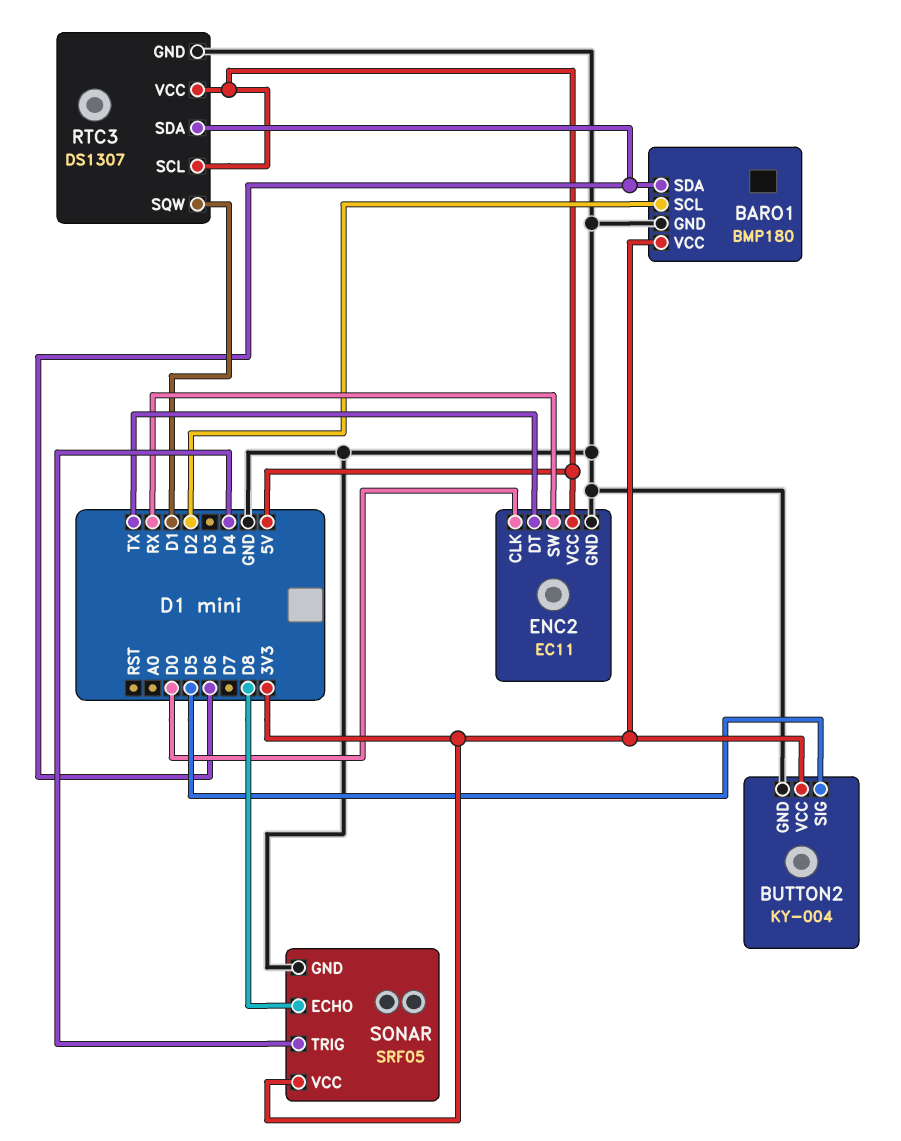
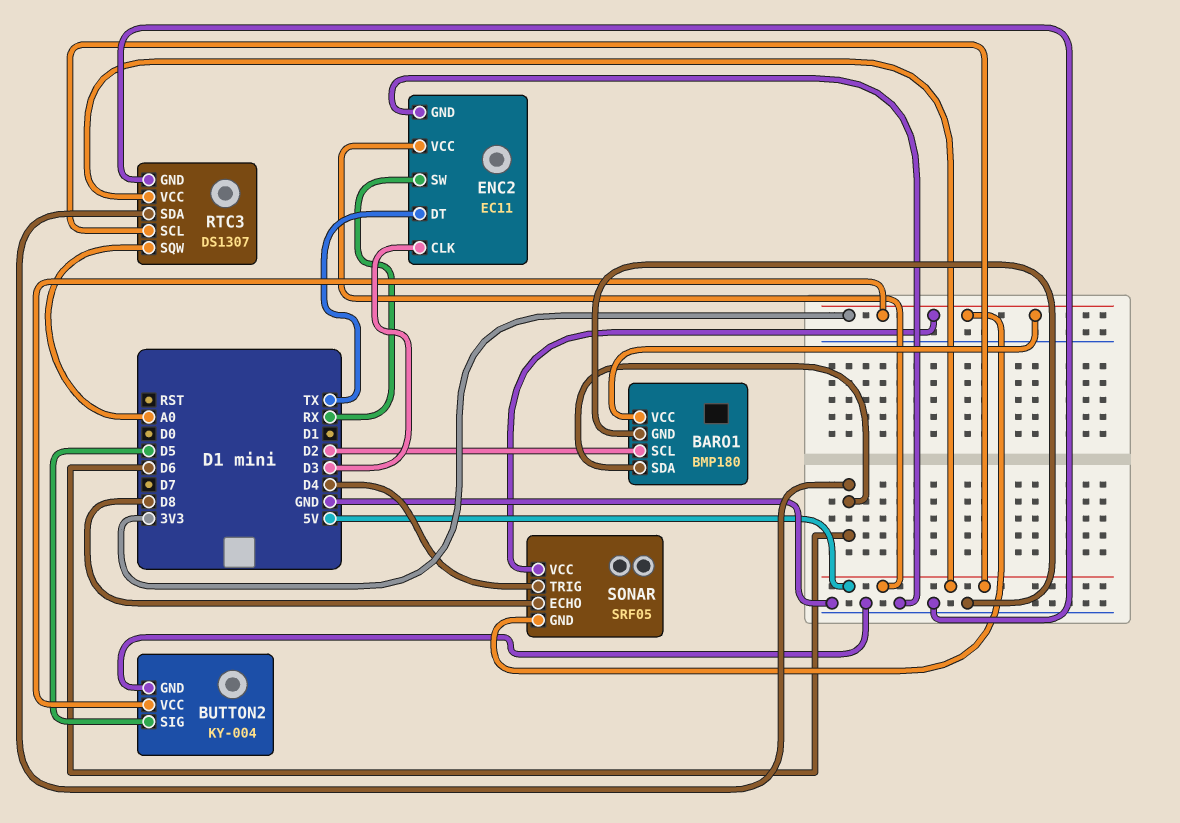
ENC2 pin CLK: D0 -> D3
RTC3 pin SQW: D1 -> A0
SONAR pin GND: GND -> 3V3

